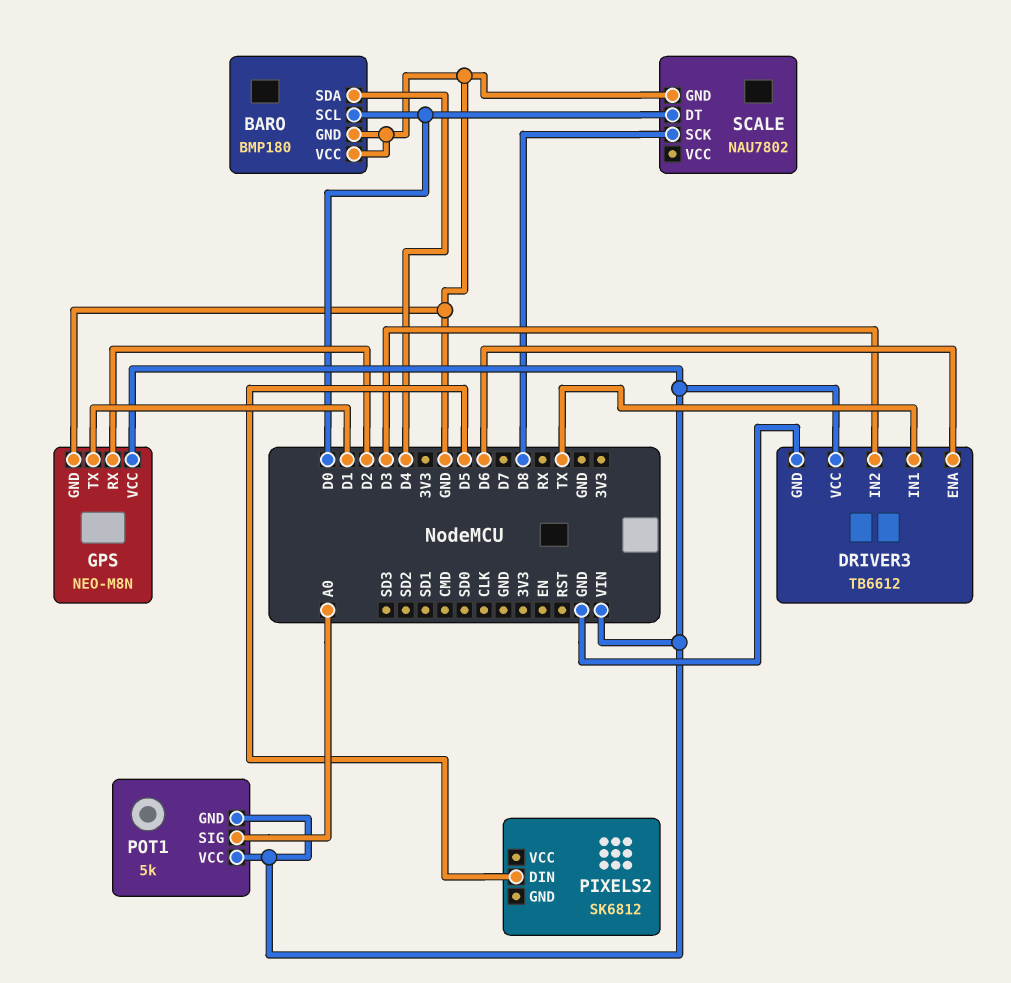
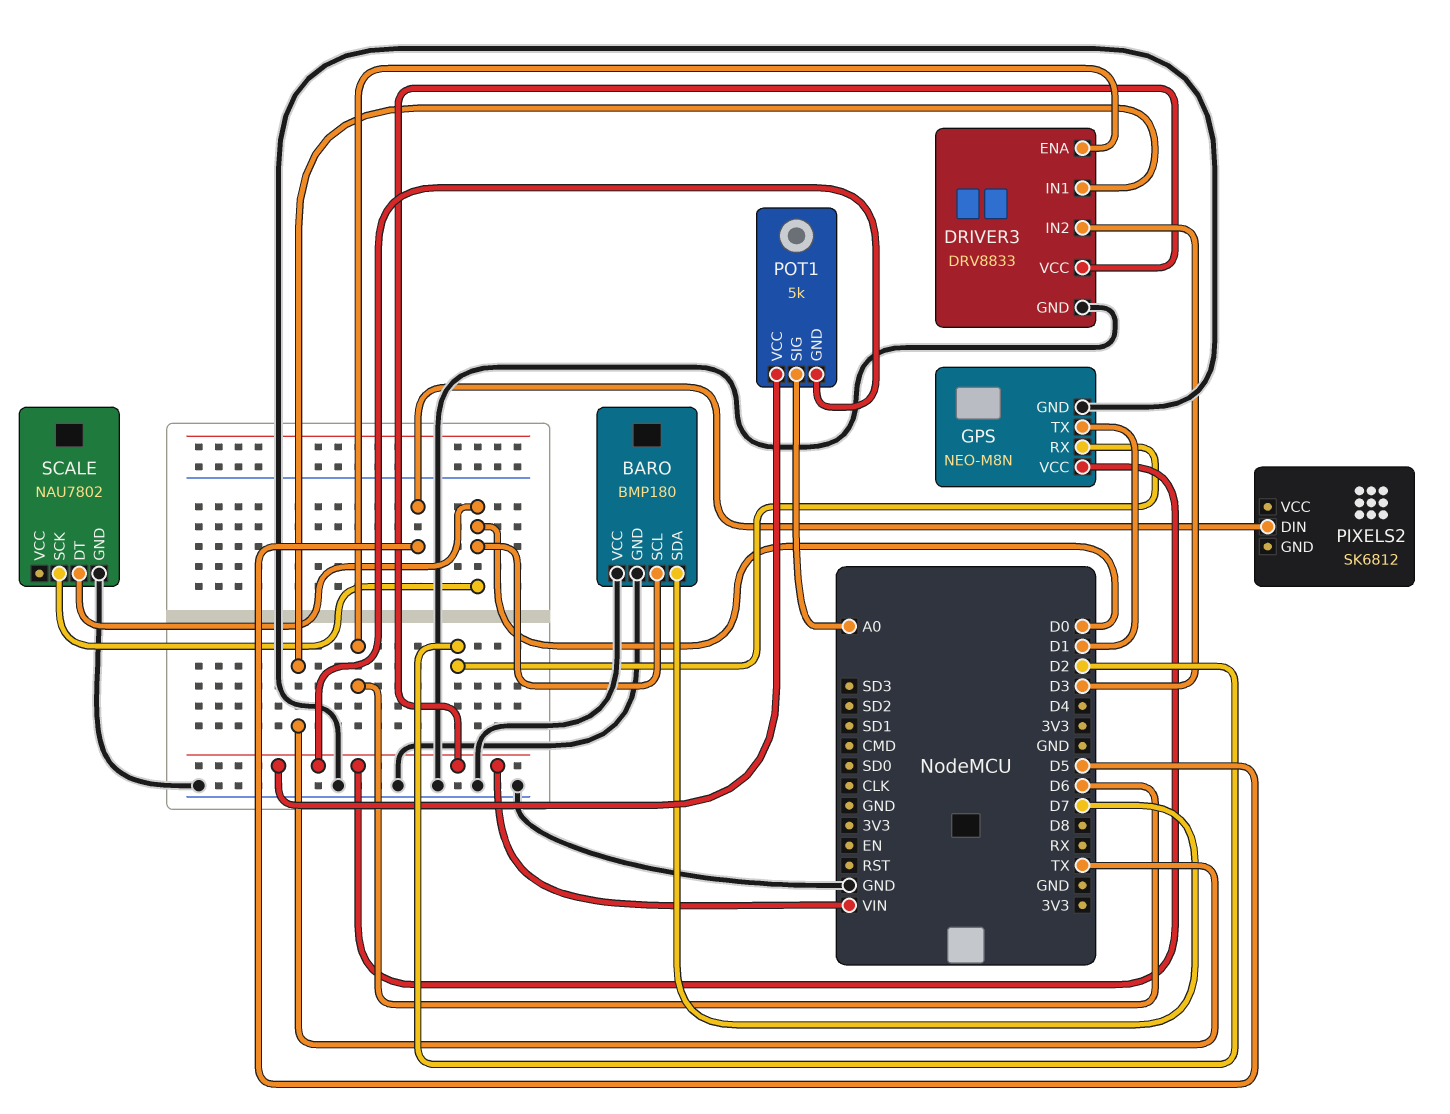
BARO pin SDA: D4 -> D7
DRIVER3: TB6612 -> DRV8833
SCALE pin SCK: D8 -> D0

